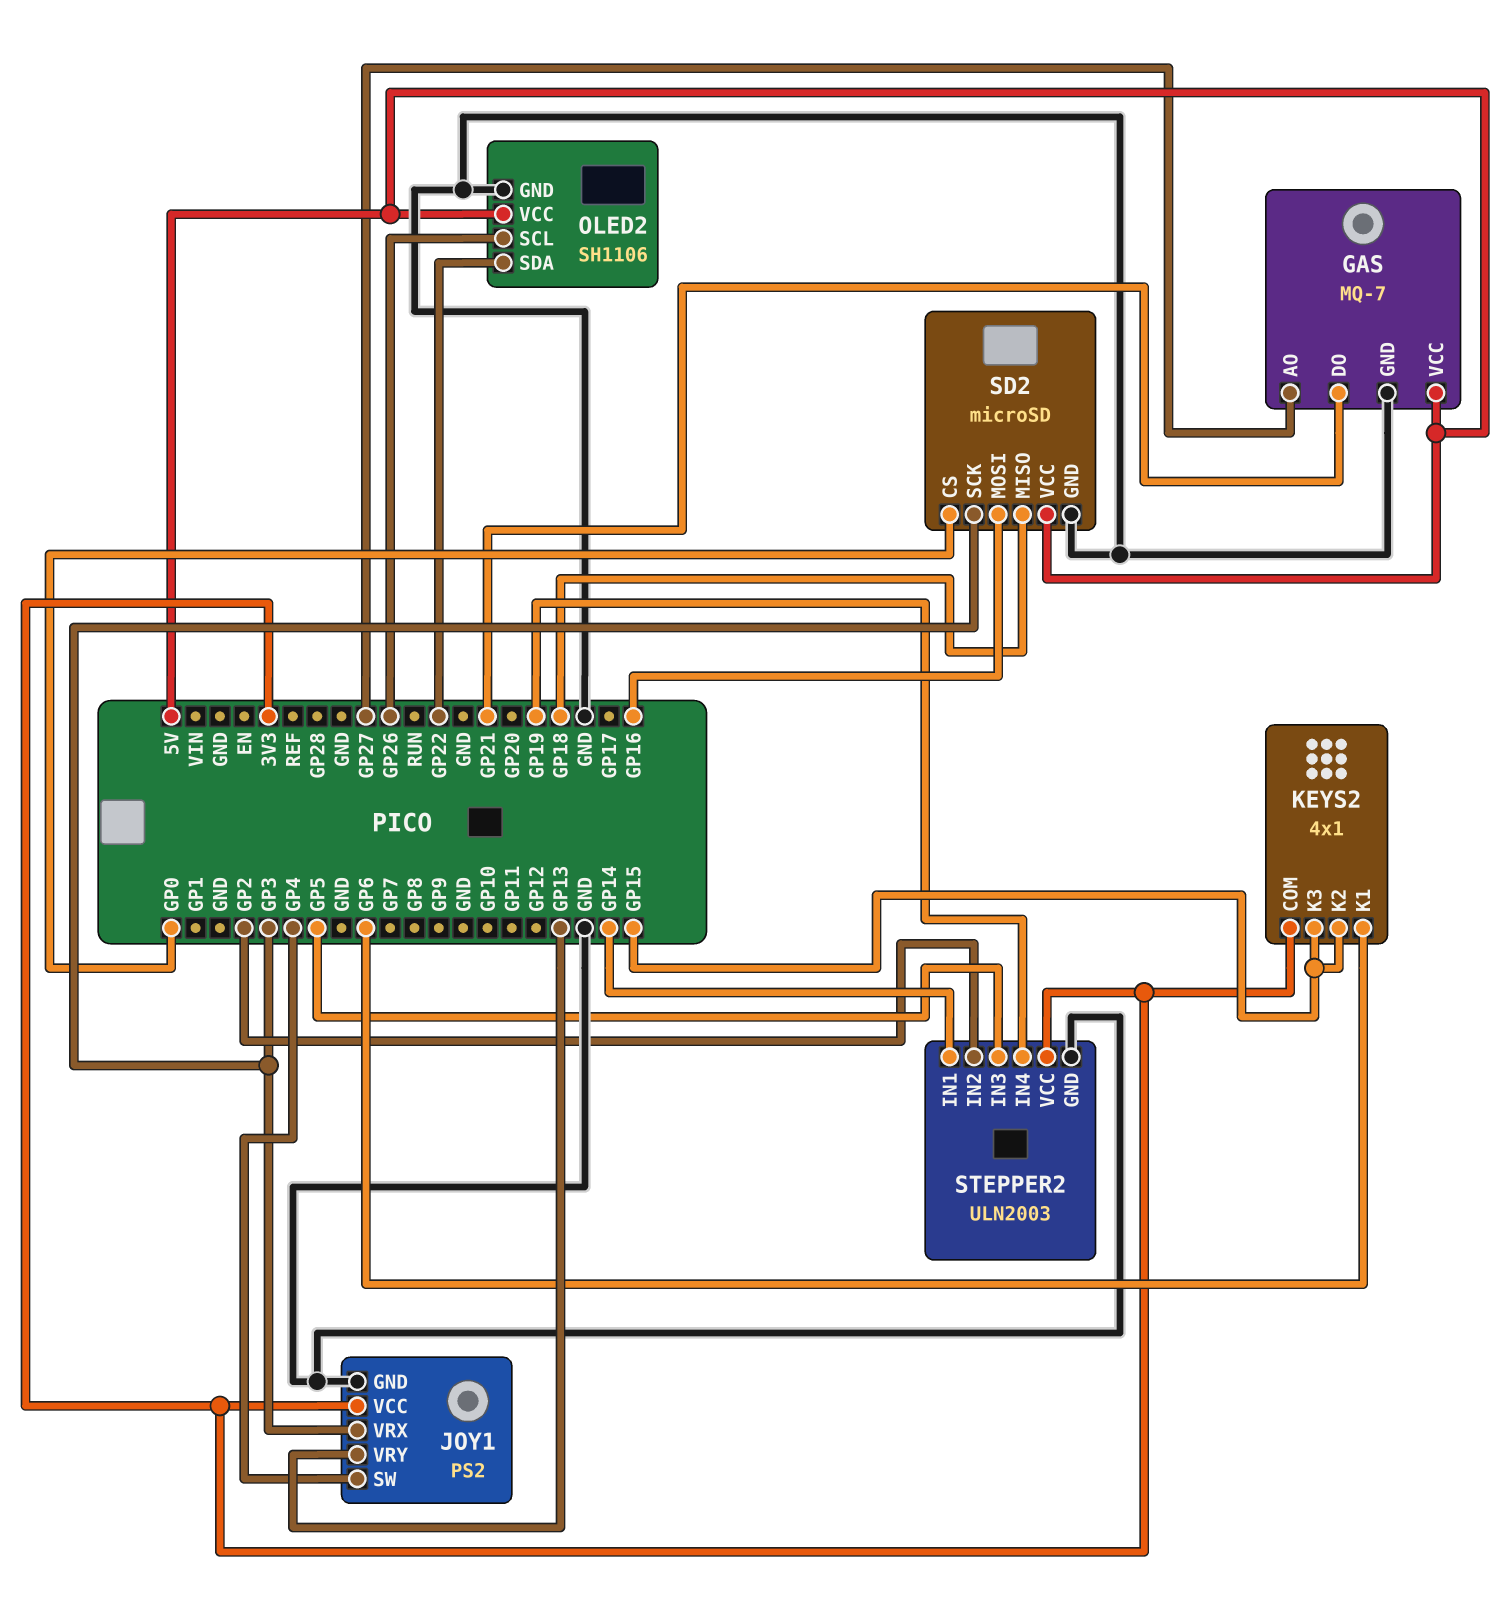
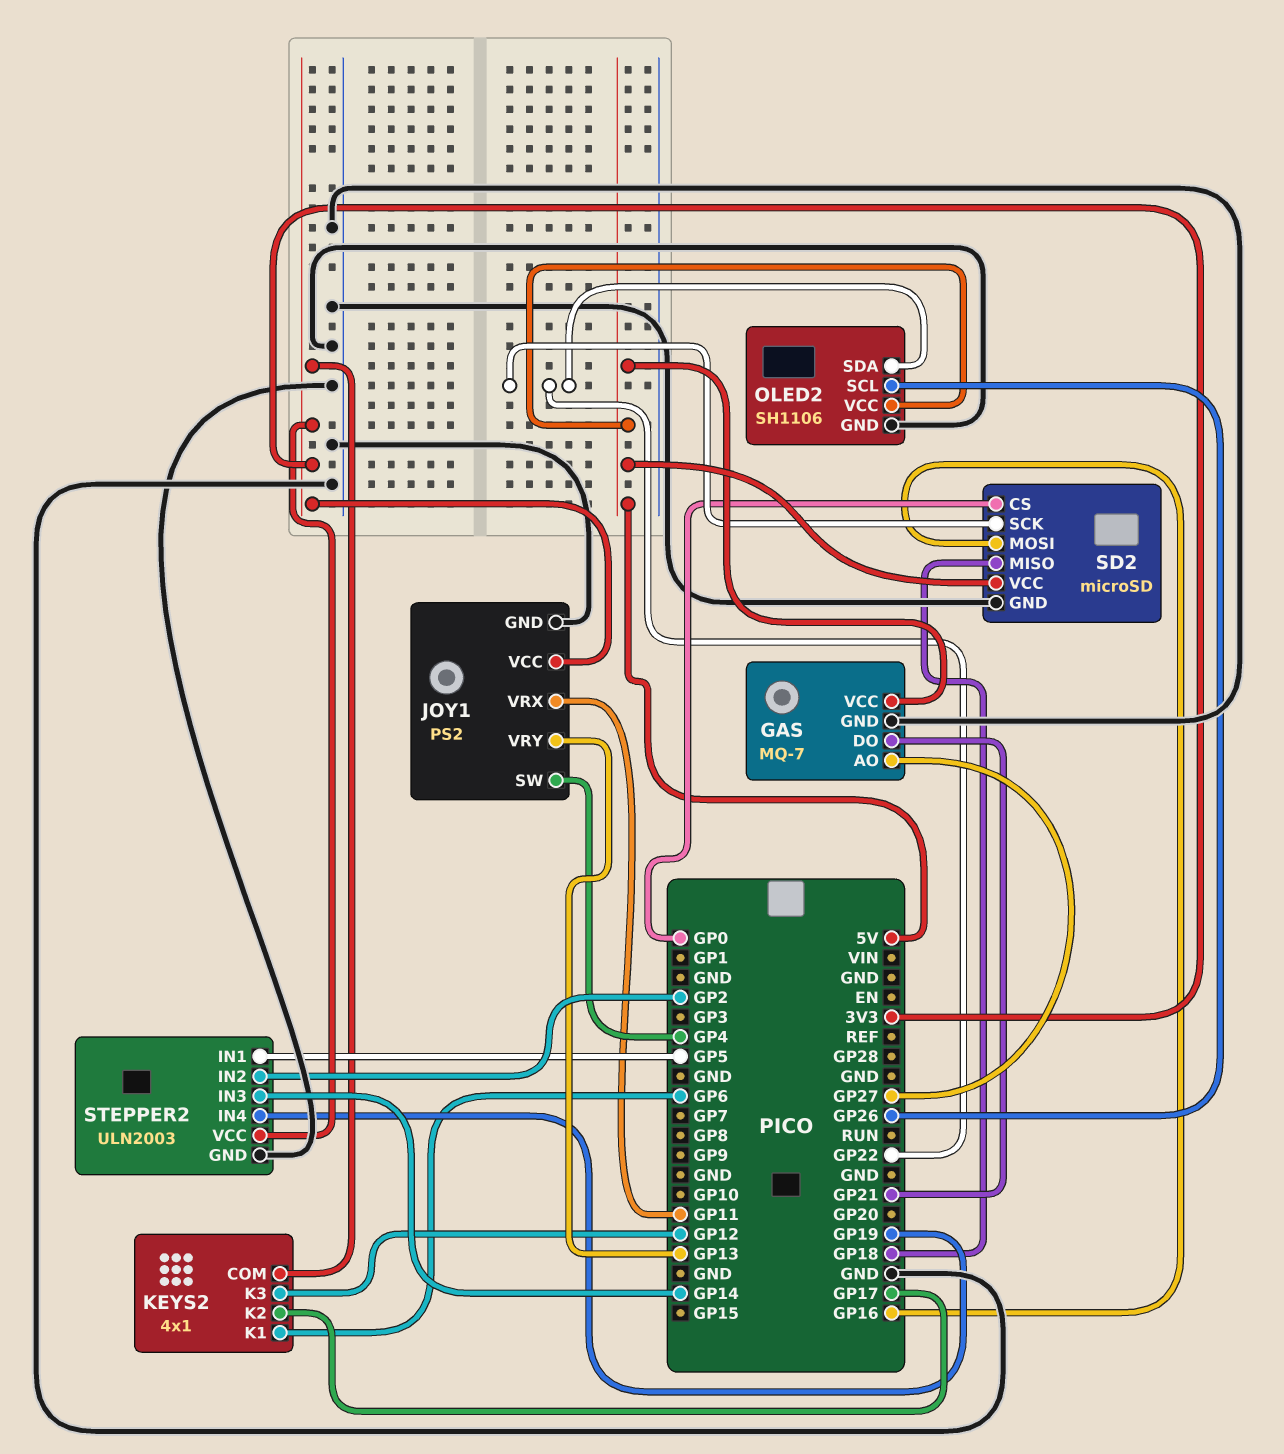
JOY1 pin VRX: GP3 -> GP11
KEYS2 pin K2: GP15 -> GP17
KEYS2 pin K3: GP15 -> GP12
SD2 pin SCK: GP3 -> GP22
STEPPER2 pin IN1: GP14 -> GP5
STEPPER2 pin IN3: GP5 -> GP14

